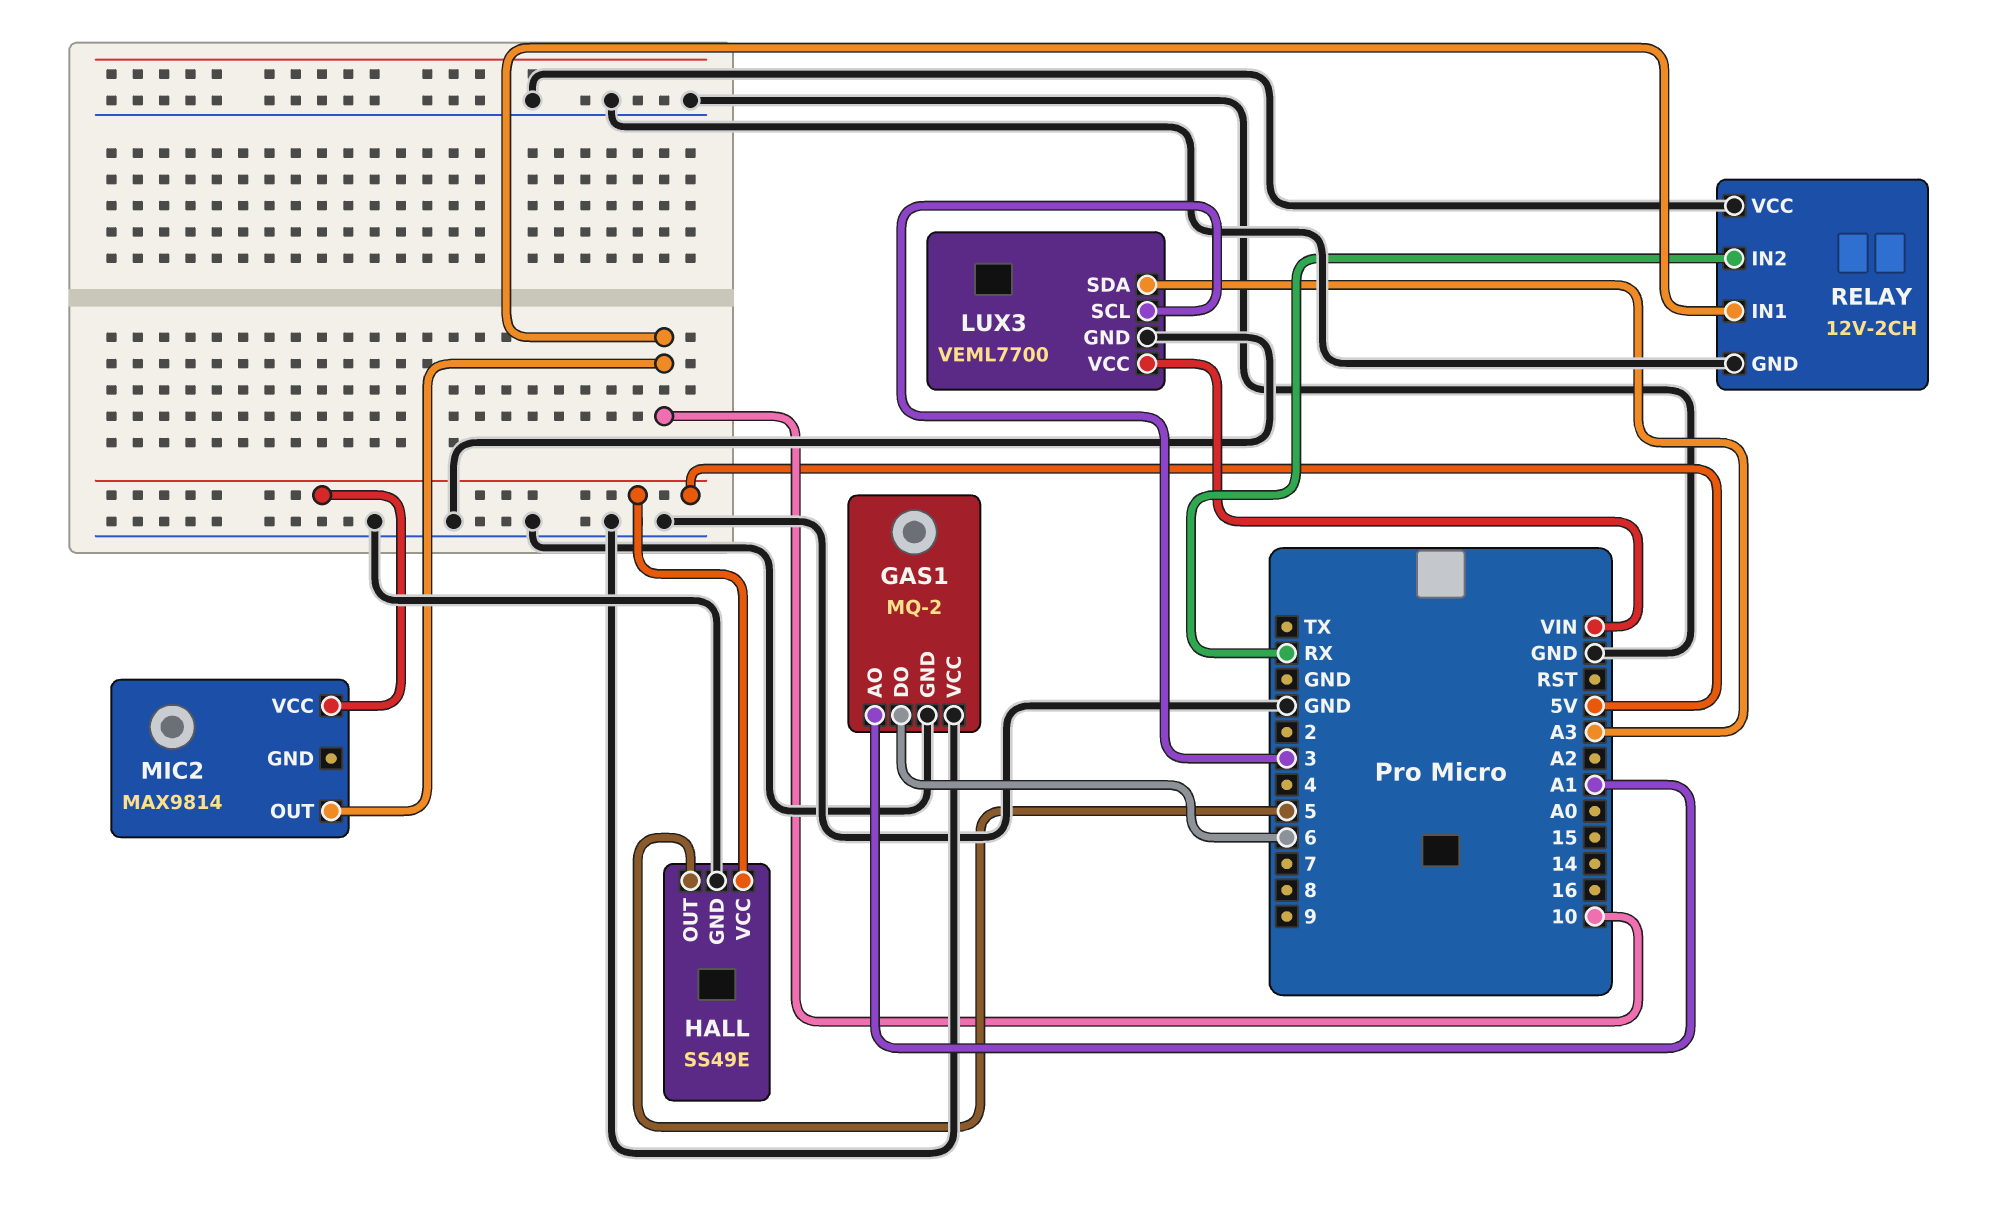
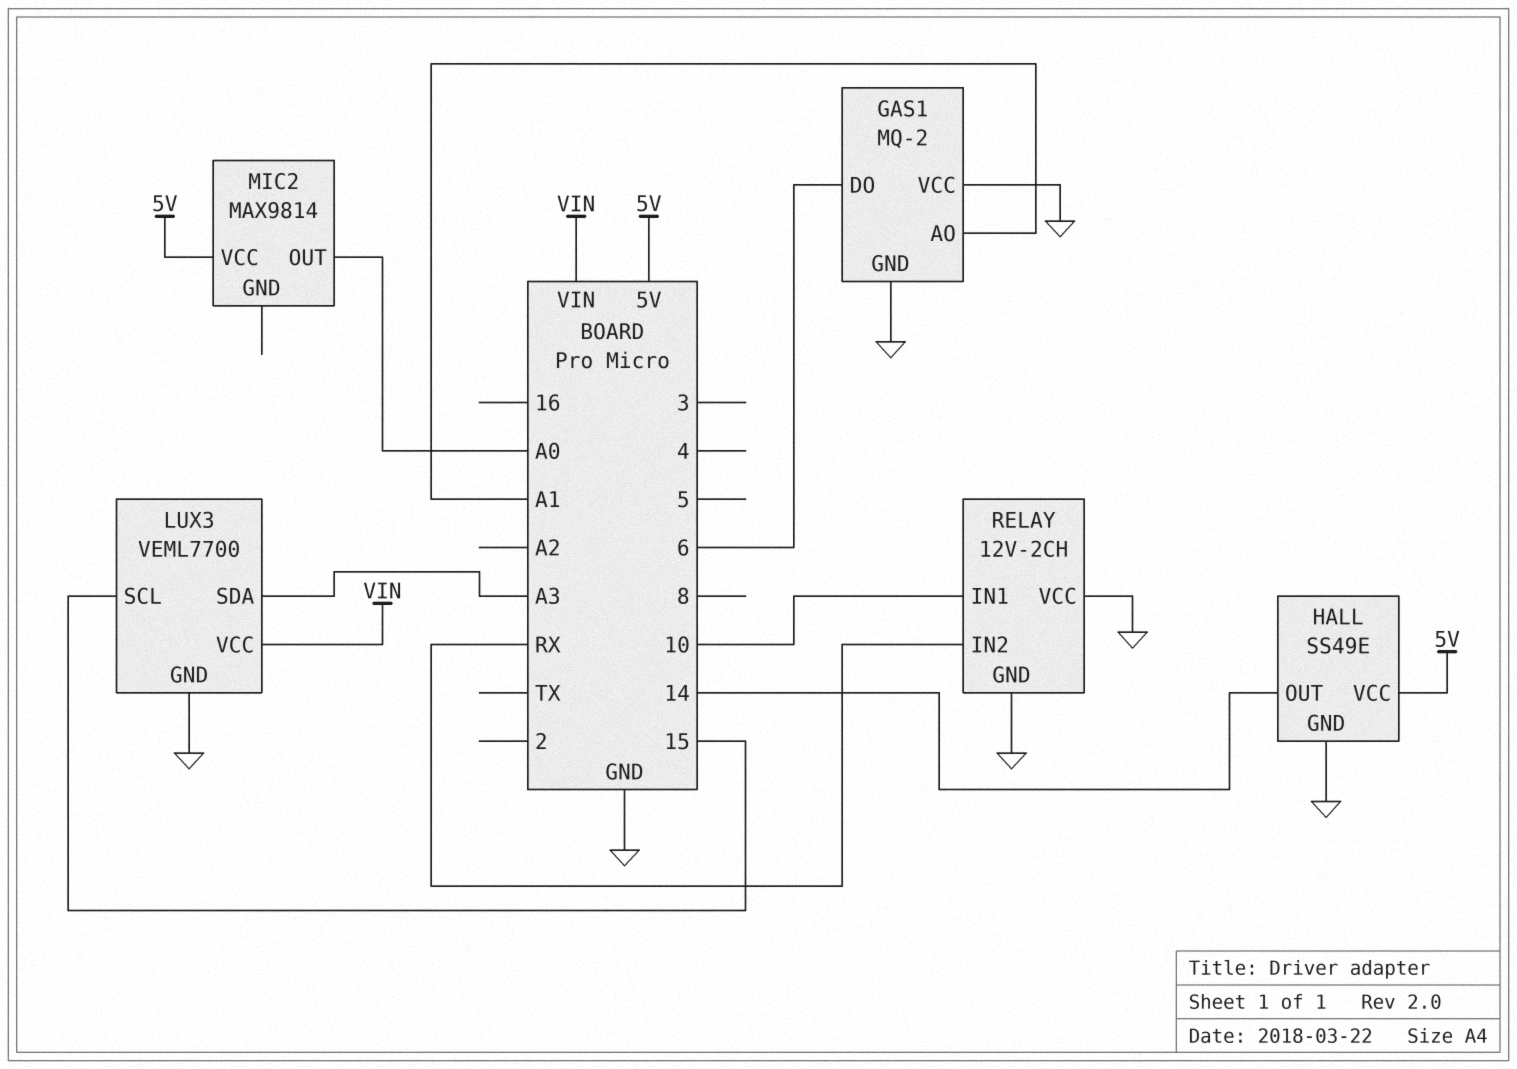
HALL pin OUT: 5 -> 14
LUX3 pin SCL: 3 -> 15
MIC2 pin OUT: 10 -> A0

